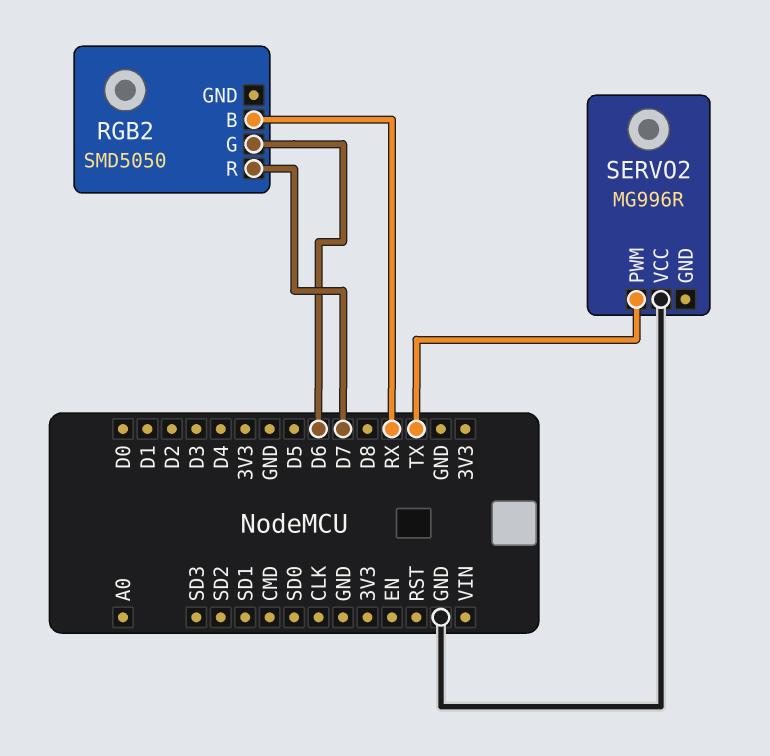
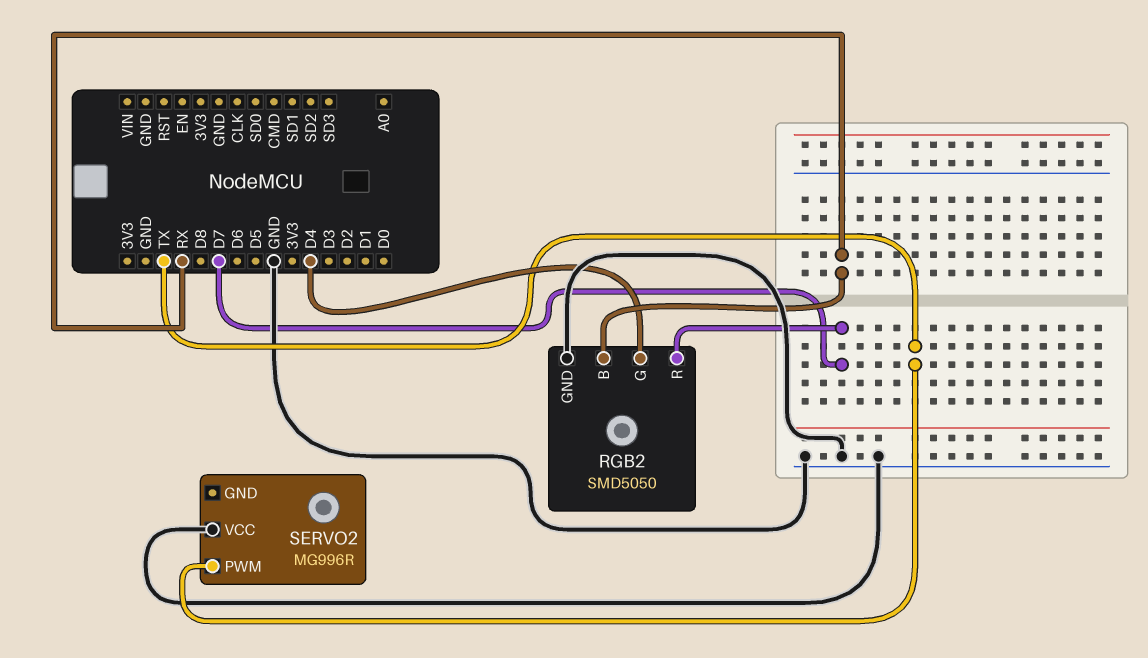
RGB2 pin G: D6 -> D4
RGB2 pin GND: none -> GND

